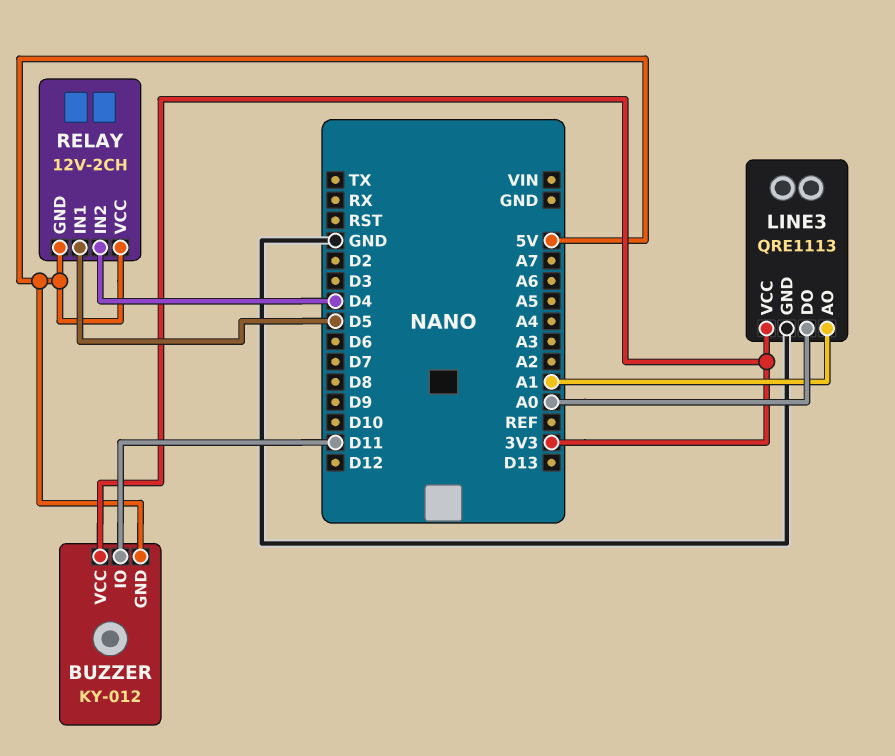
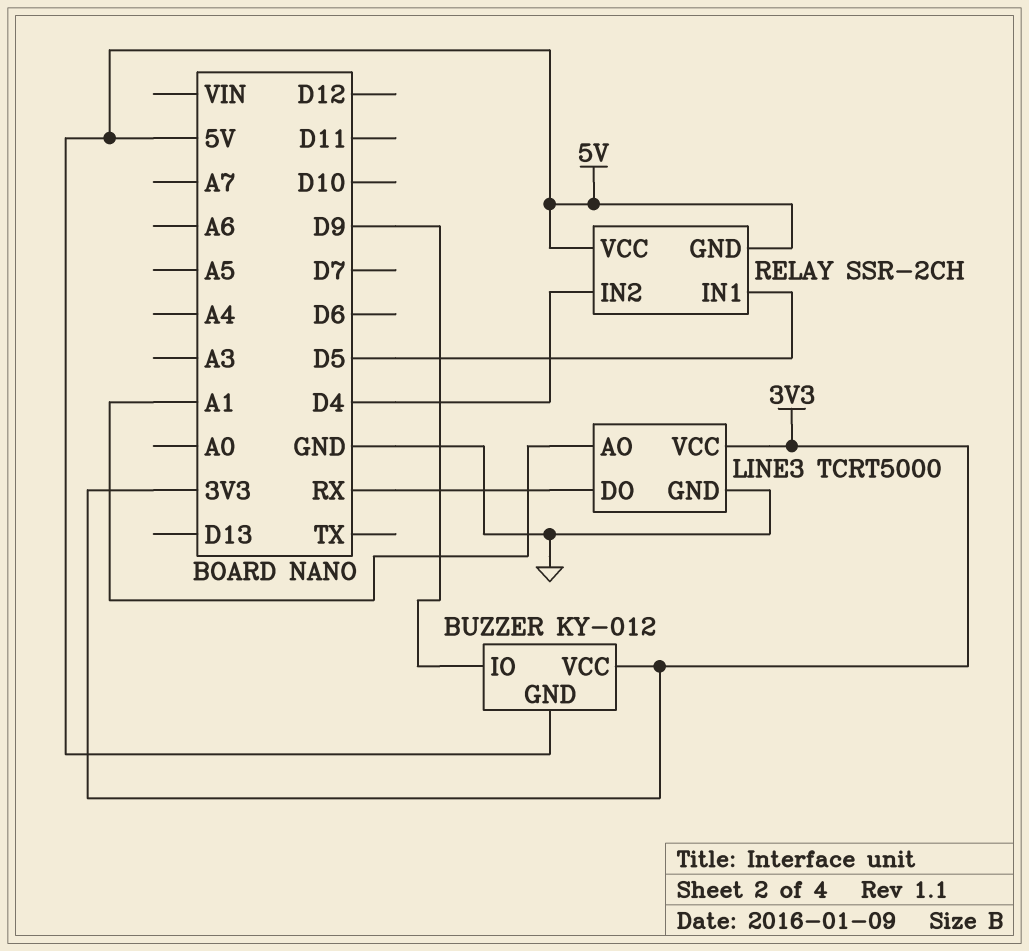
BUZZER pin IO: D11 -> D9
LINE3: QRE1113 -> TCRT5000
LINE3 pin DO: A0 -> RX
RELAY: 12V-2CH -> SSR-2CH

